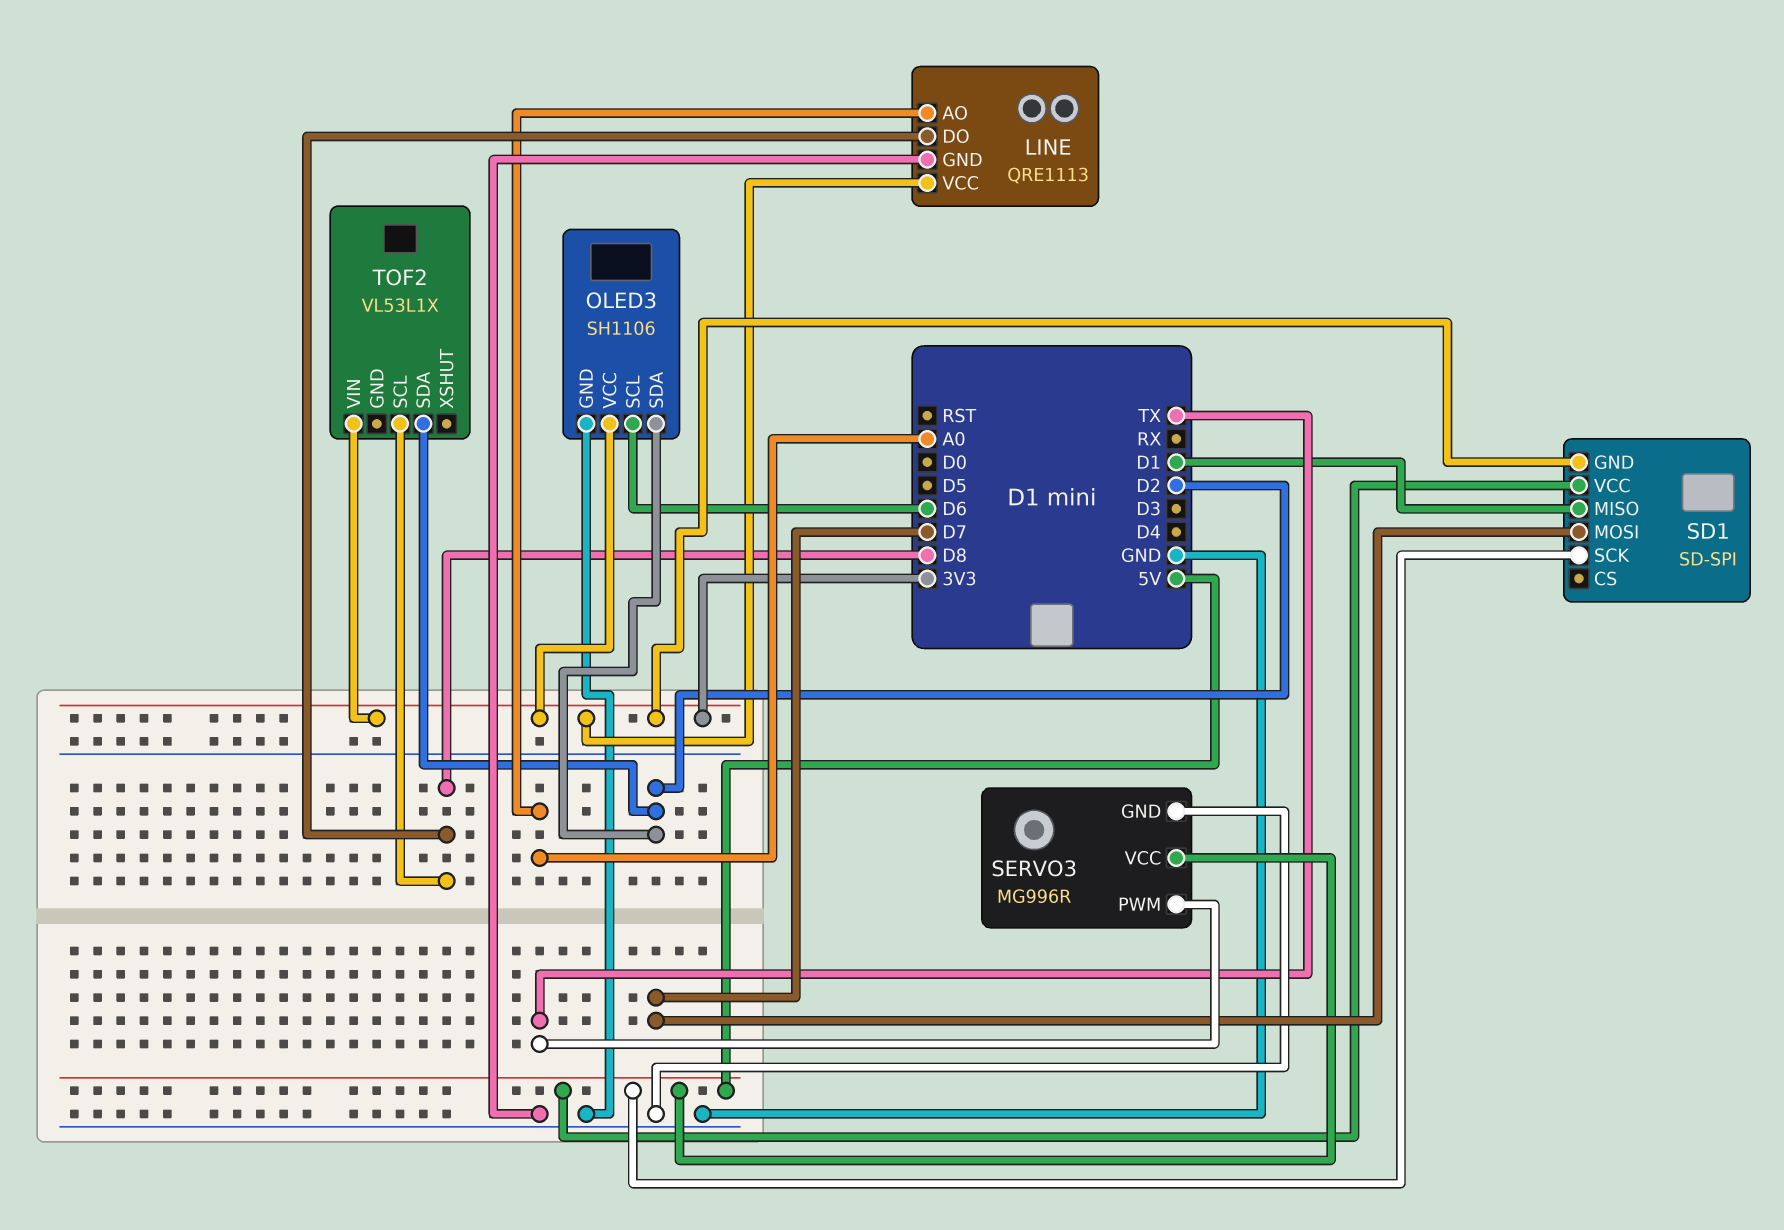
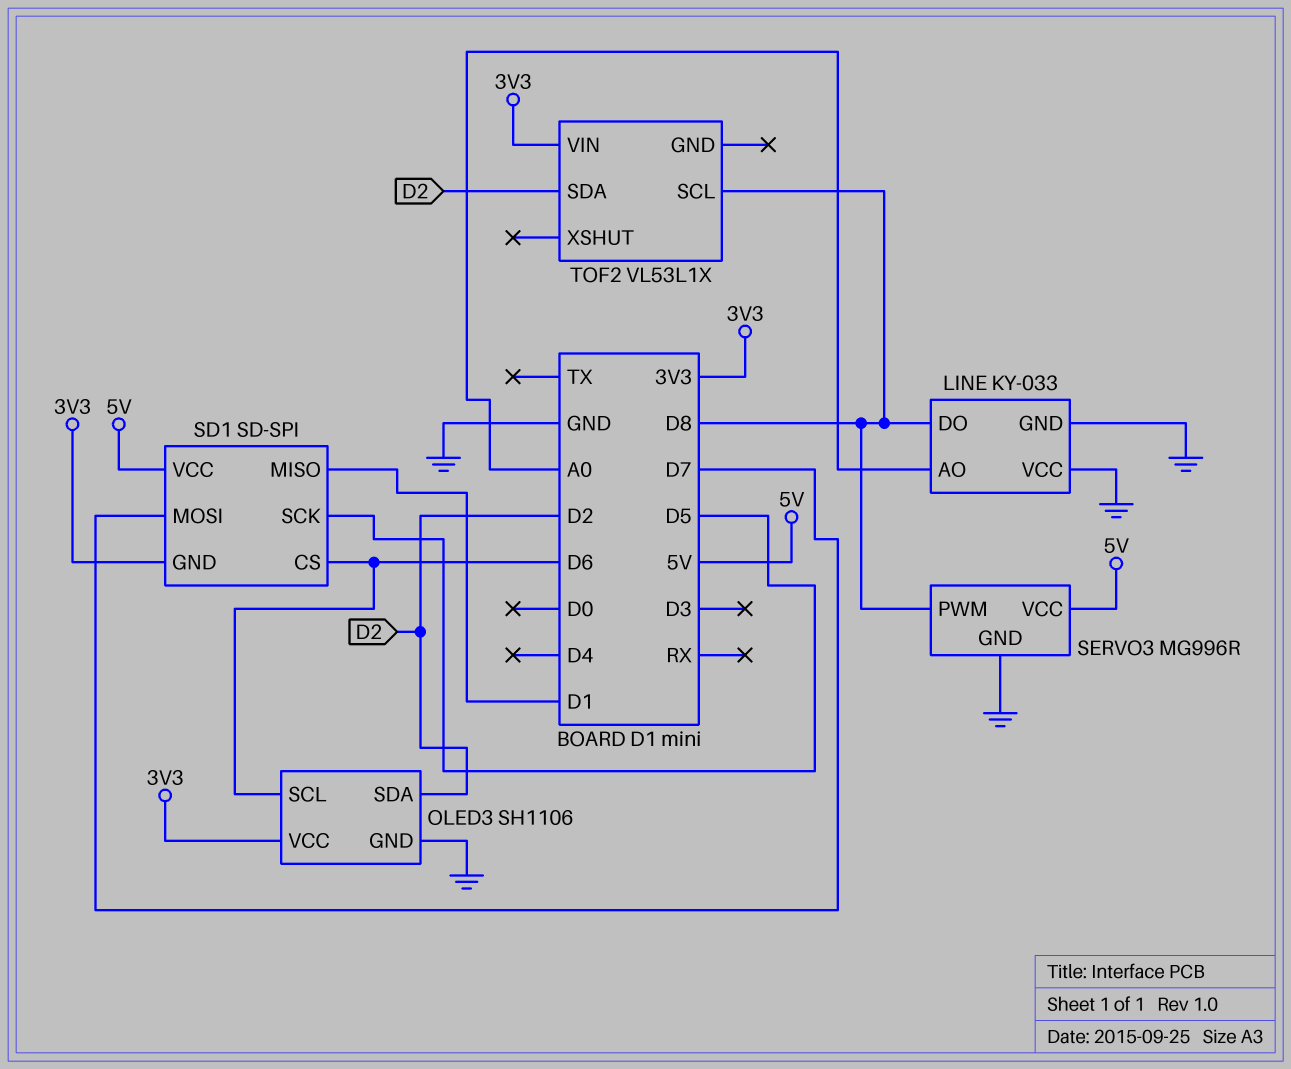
LINE: QRE1113 -> KY-033
LINE pin VCC: 3V3 -> GND
SD1 pin CS: none -> D6
SD1 pin SCK: 5V -> D5
SERVO3 pin PWM: TX -> D8

